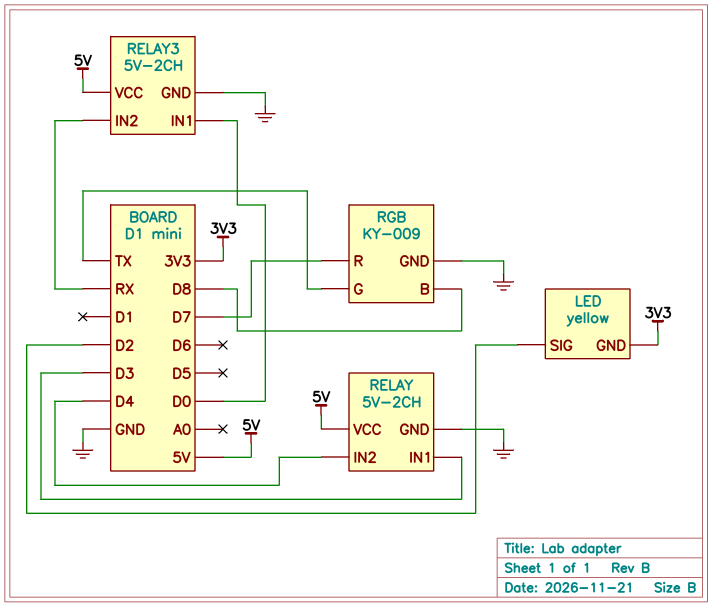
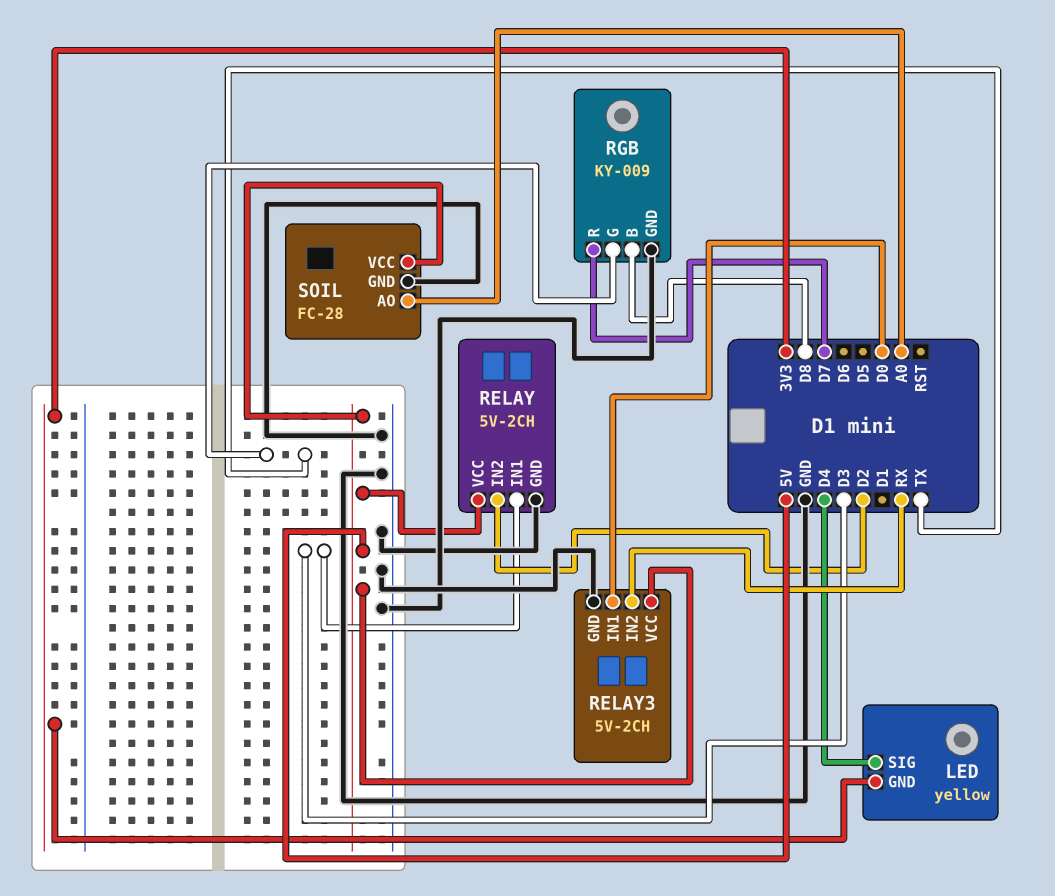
LED pin SIG: D2 -> D4
RELAY pin IN2: D4 -> D2
SOIL: none -> FC-28
SOIL pin AO: none -> A0
SOIL pin GND: none -> GND
SOIL pin VCC: none -> 5V

